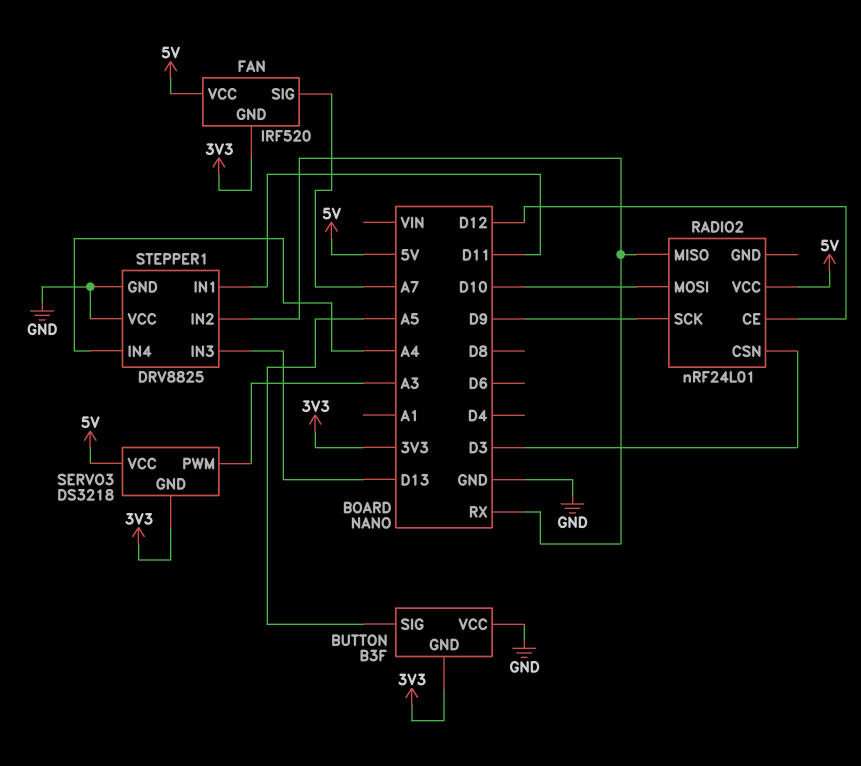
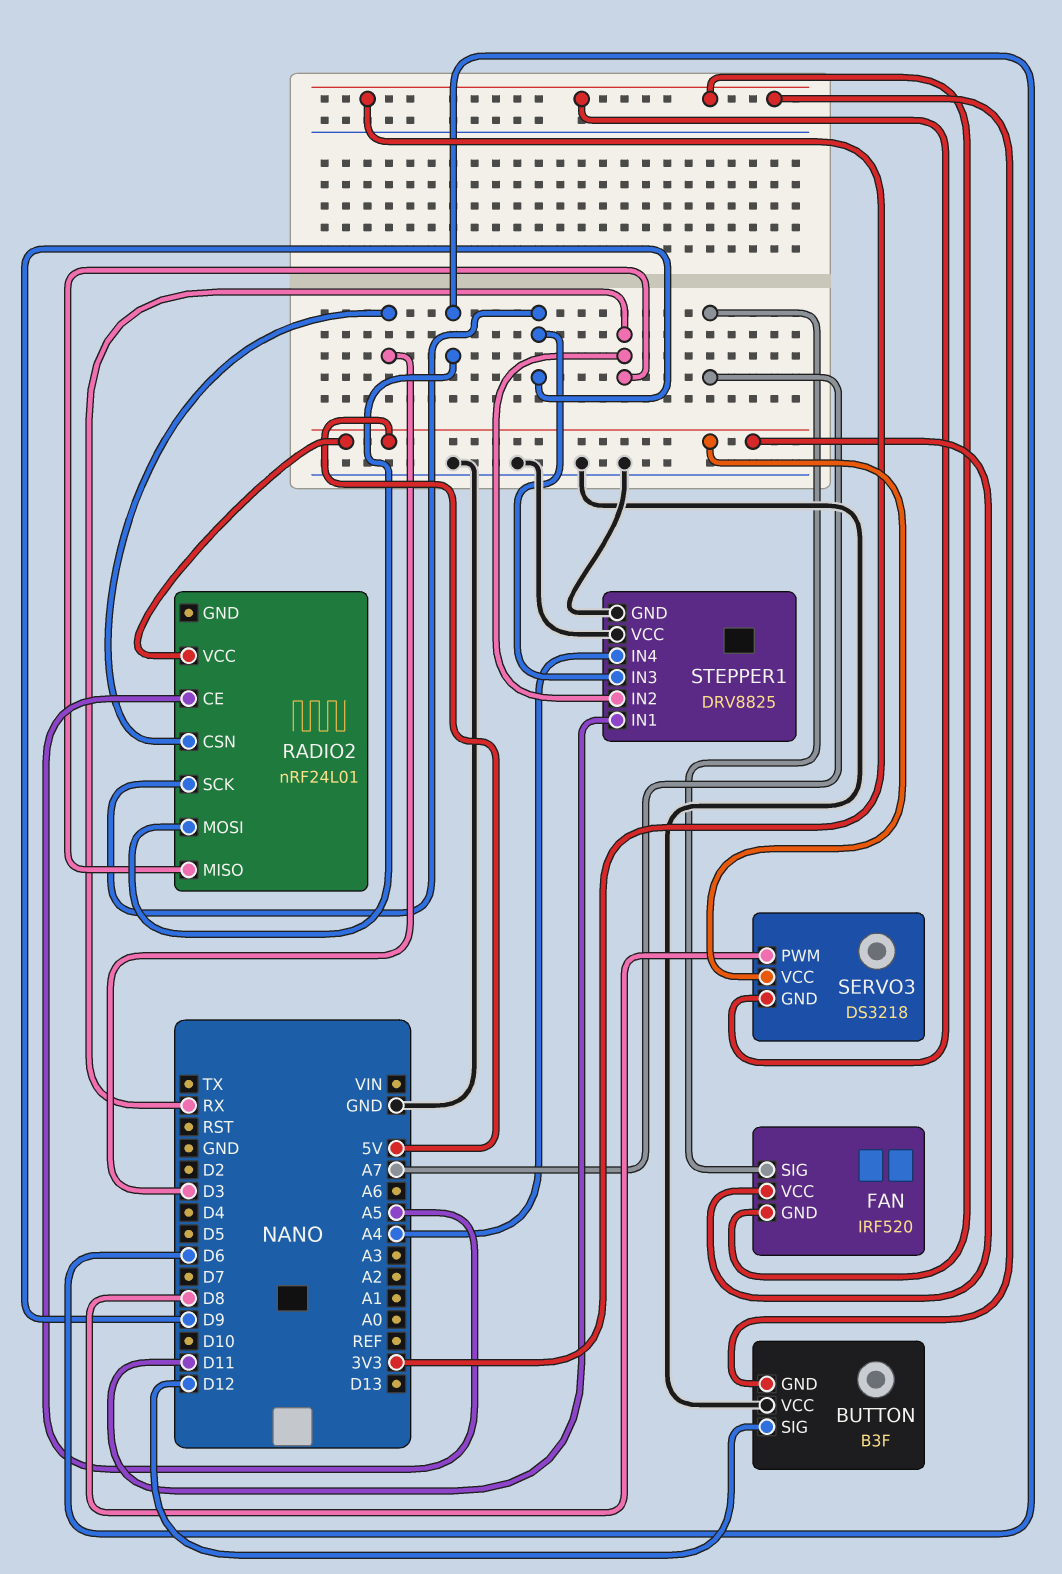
BUTTON pin SIG: A5 -> D12
RADIO2 pin CE: D12 -> A5
RADIO2 pin MOSI: D10 -> D6
SERVO3 pin PWM: A3 -> D8
STEPPER1 pin IN3: D13 -> D9

